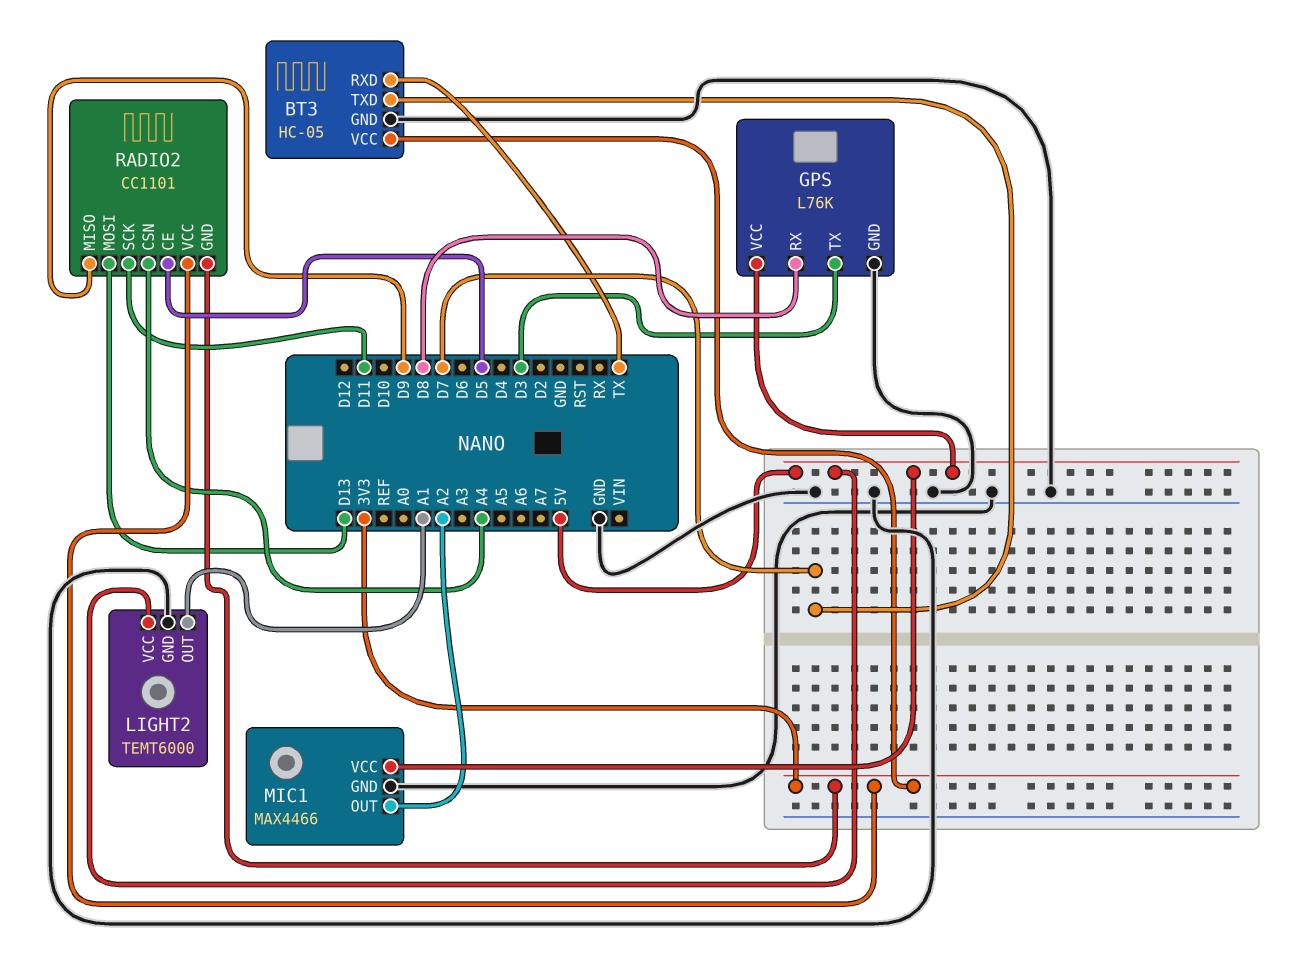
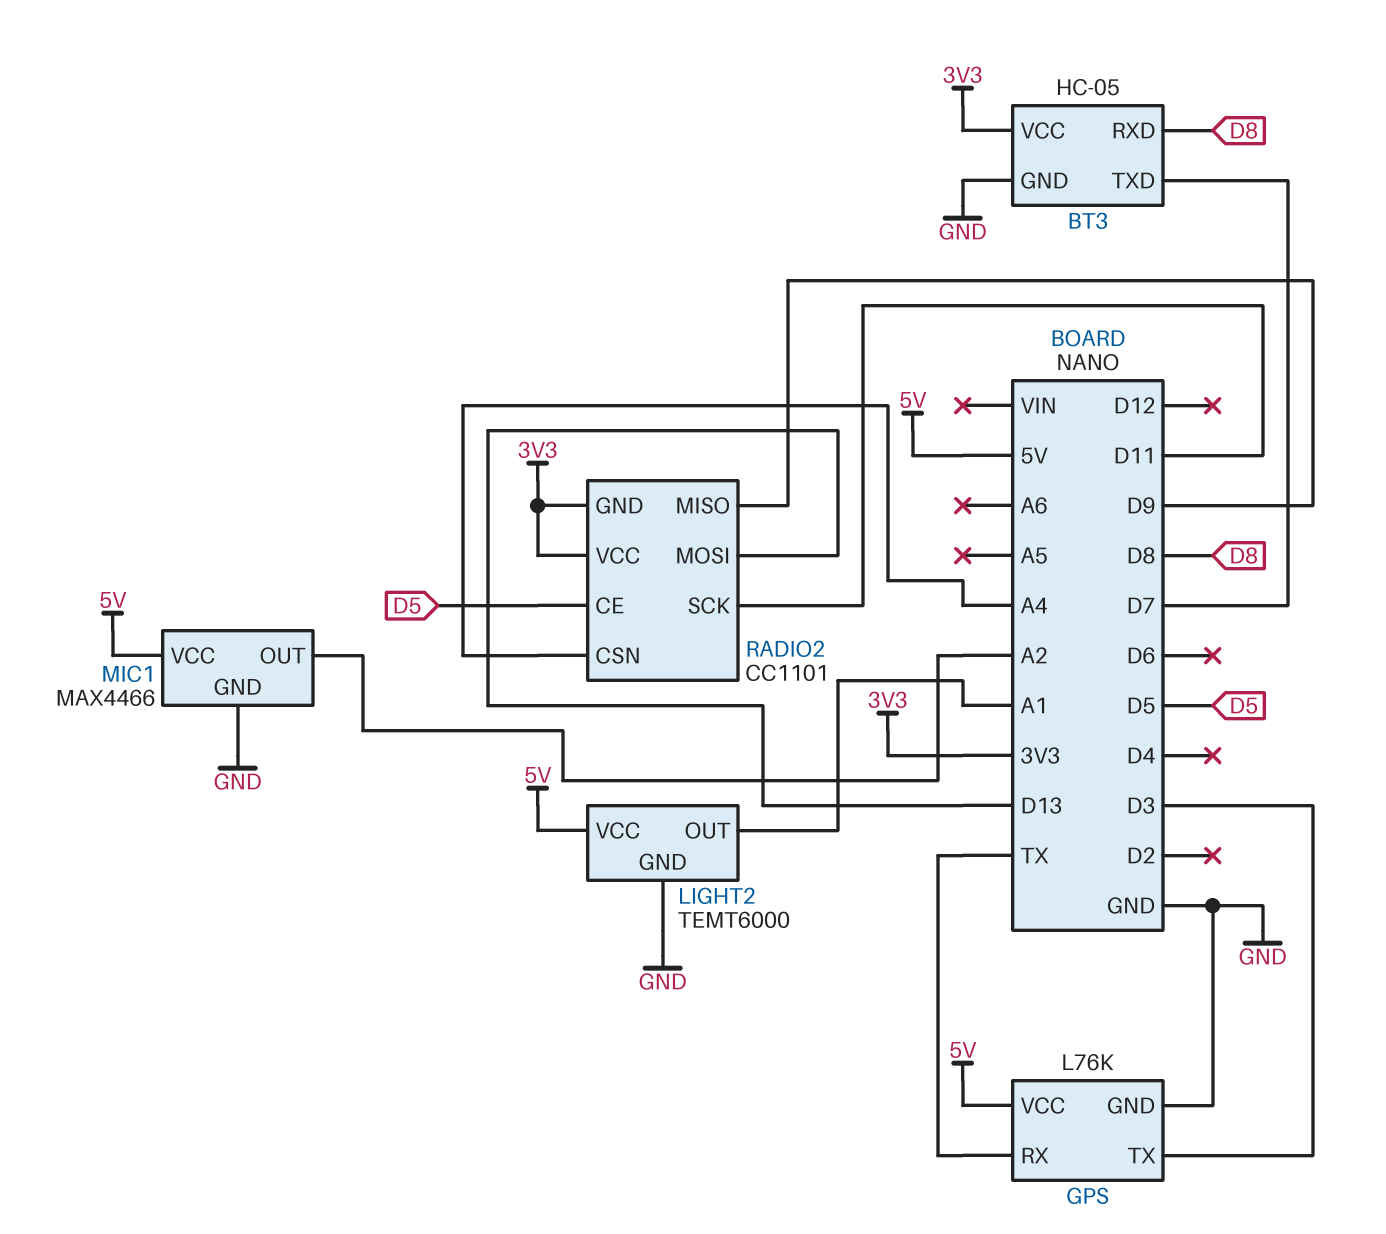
BT3 pin RXD: TX -> D8
GPS pin RX: D8 -> TX

